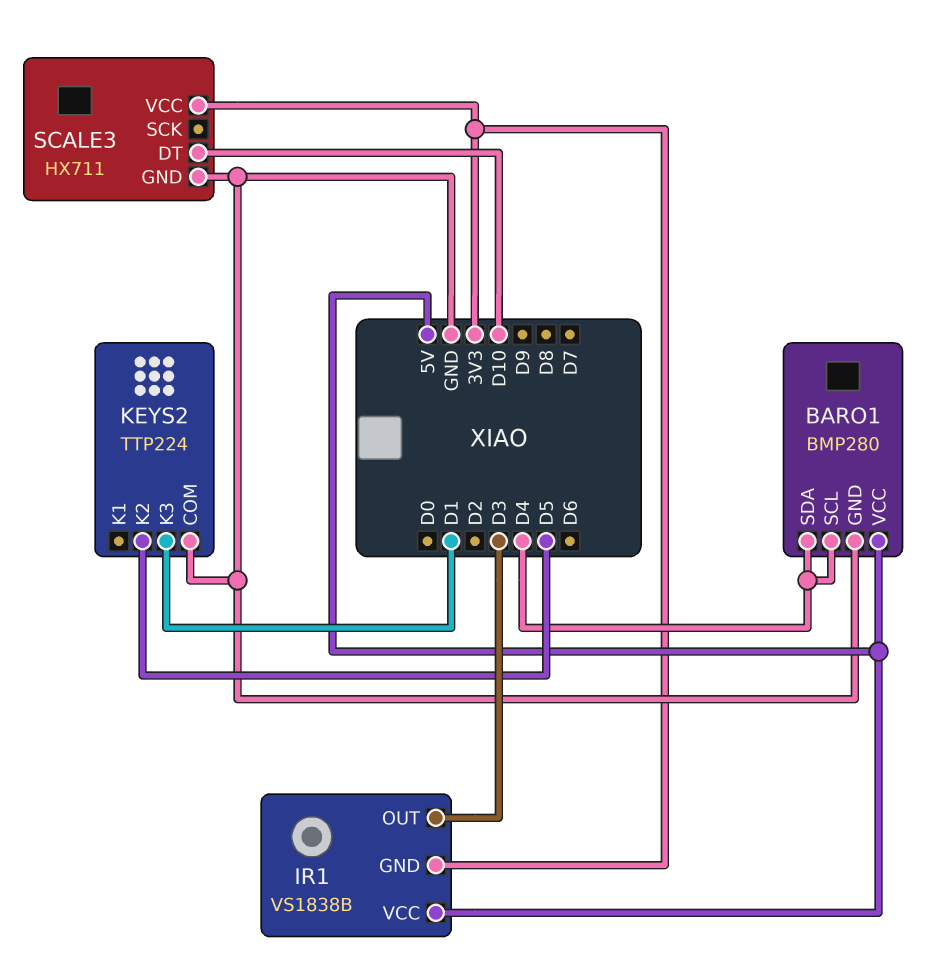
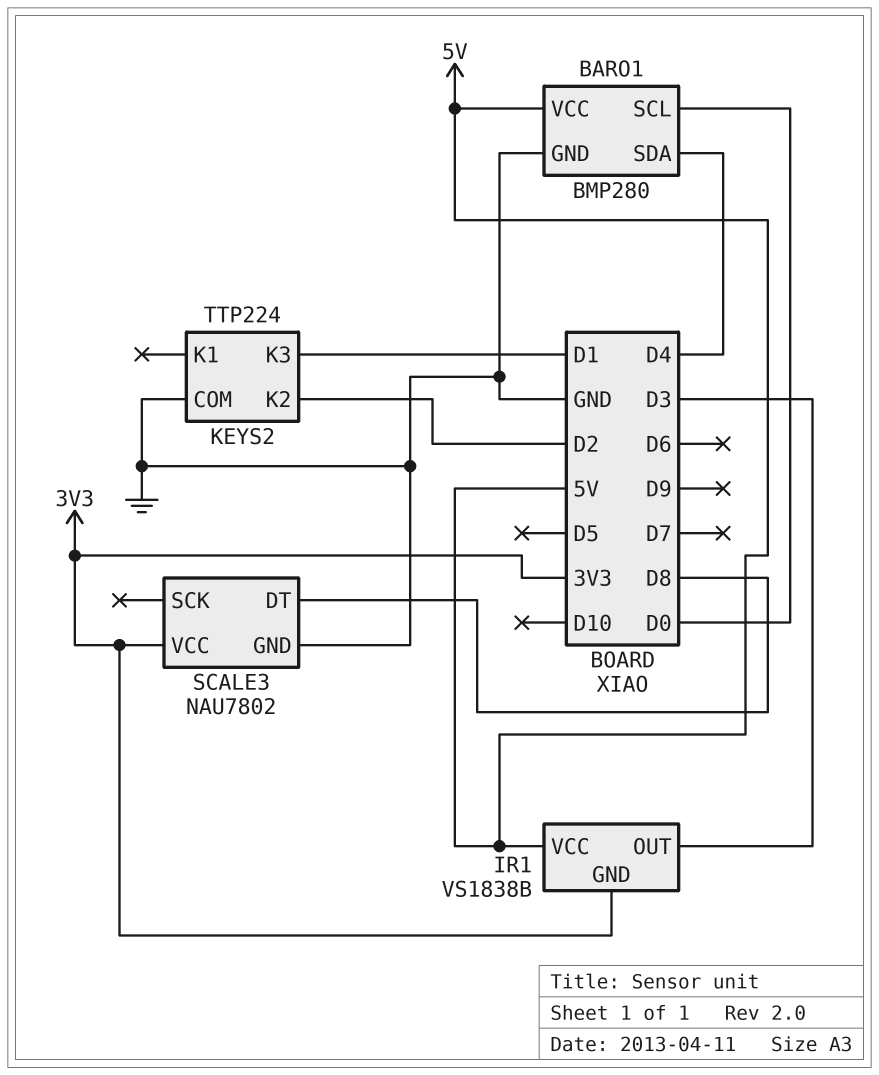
BARO1 pin SCL: D4 -> D0
KEYS2 pin K2: D5 -> D2
SCALE3: HX711 -> NAU7802
SCALE3 pin DT: D10 -> D8

